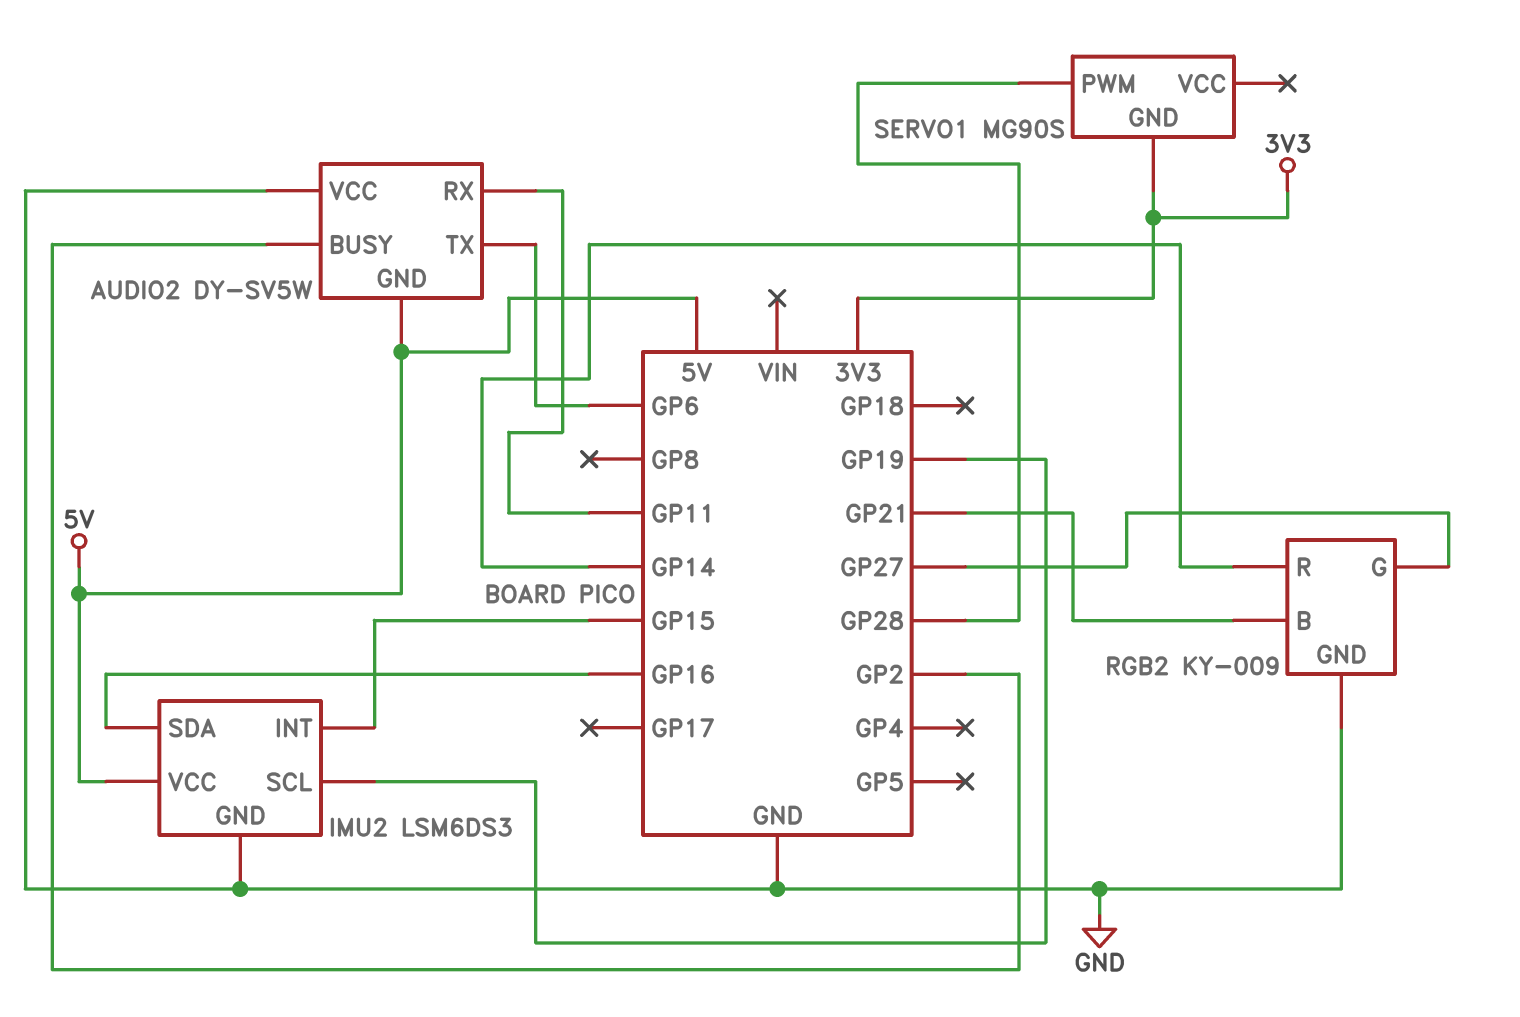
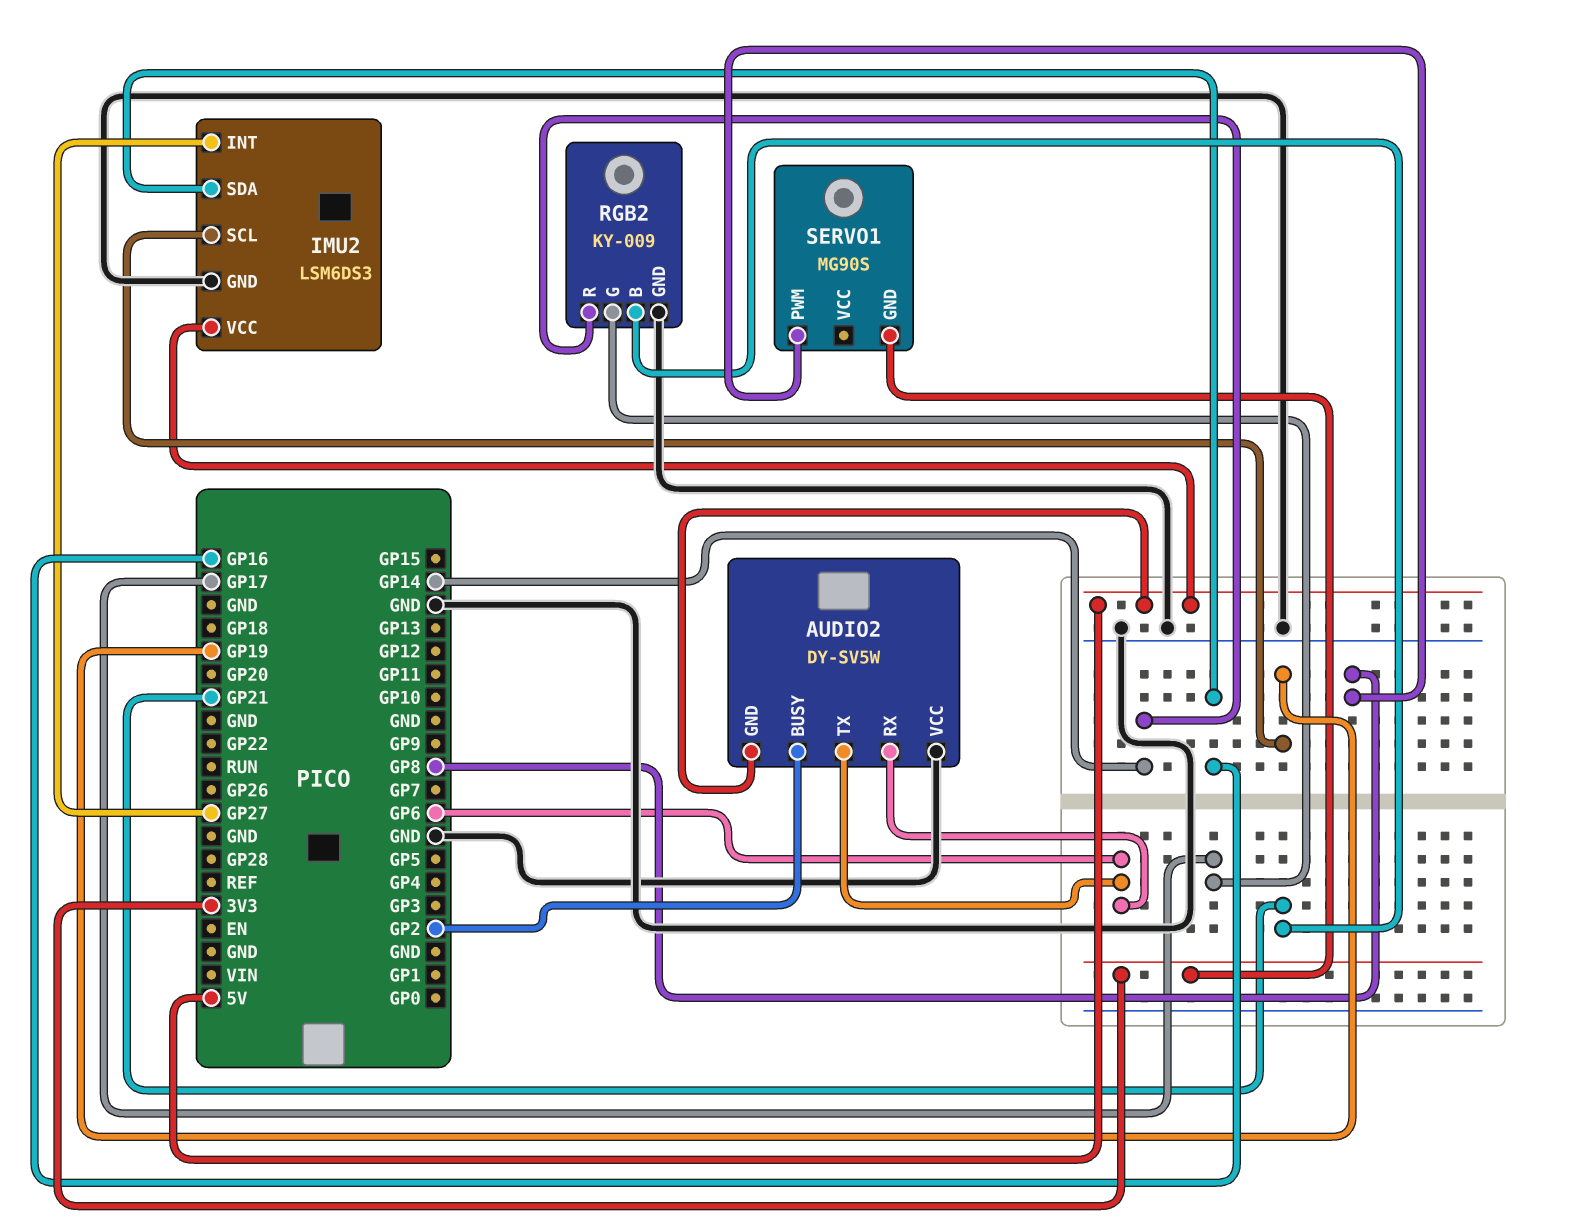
AUDIO2 pin RX: GP11 -> GP6
IMU2 pin INT: GP15 -> GP27
RGB2 pin G: GP27 -> GP17
SERVO1 pin PWM: GP28 -> GP8

